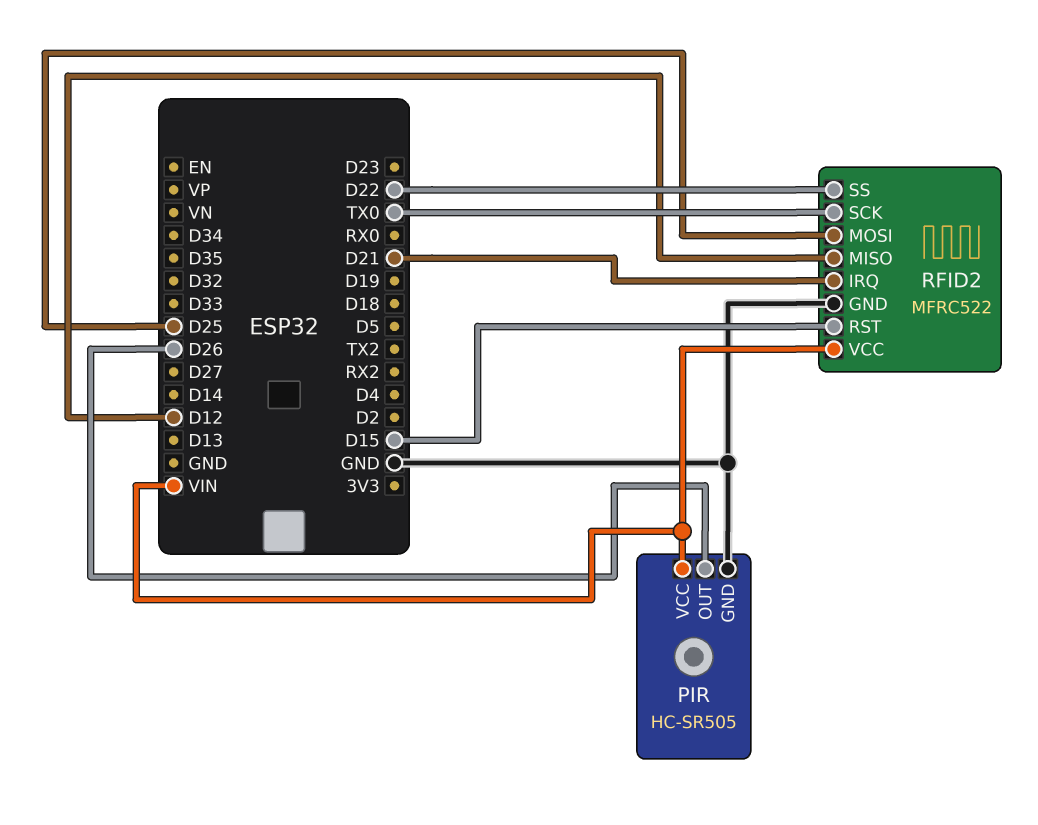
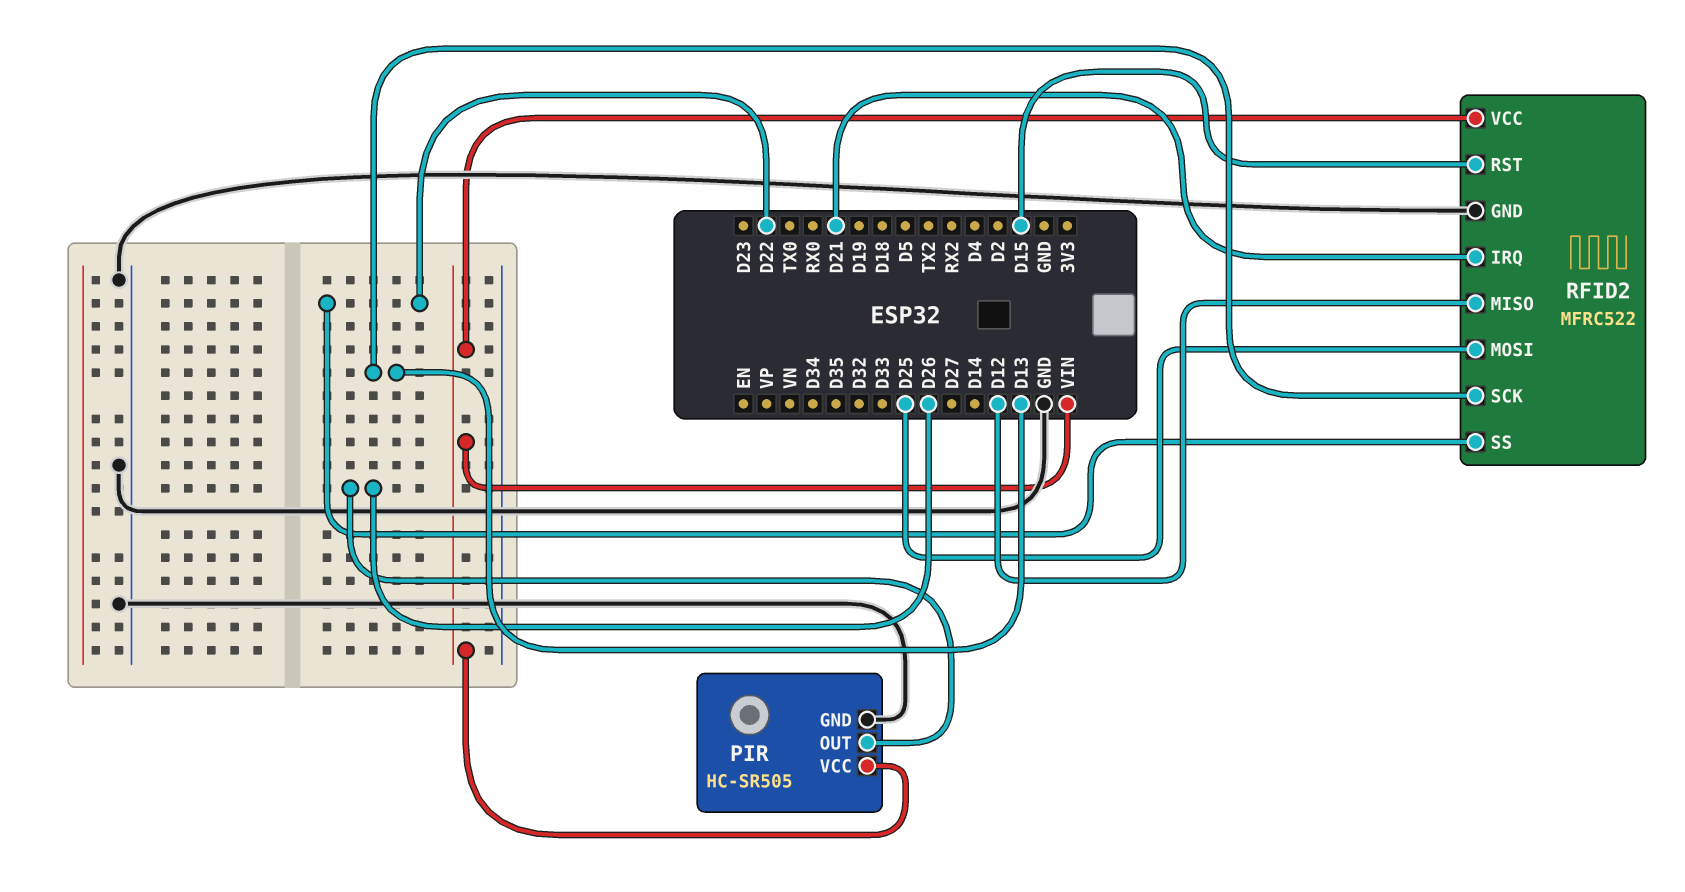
RFID2 pin SCK: TX0 -> D13

